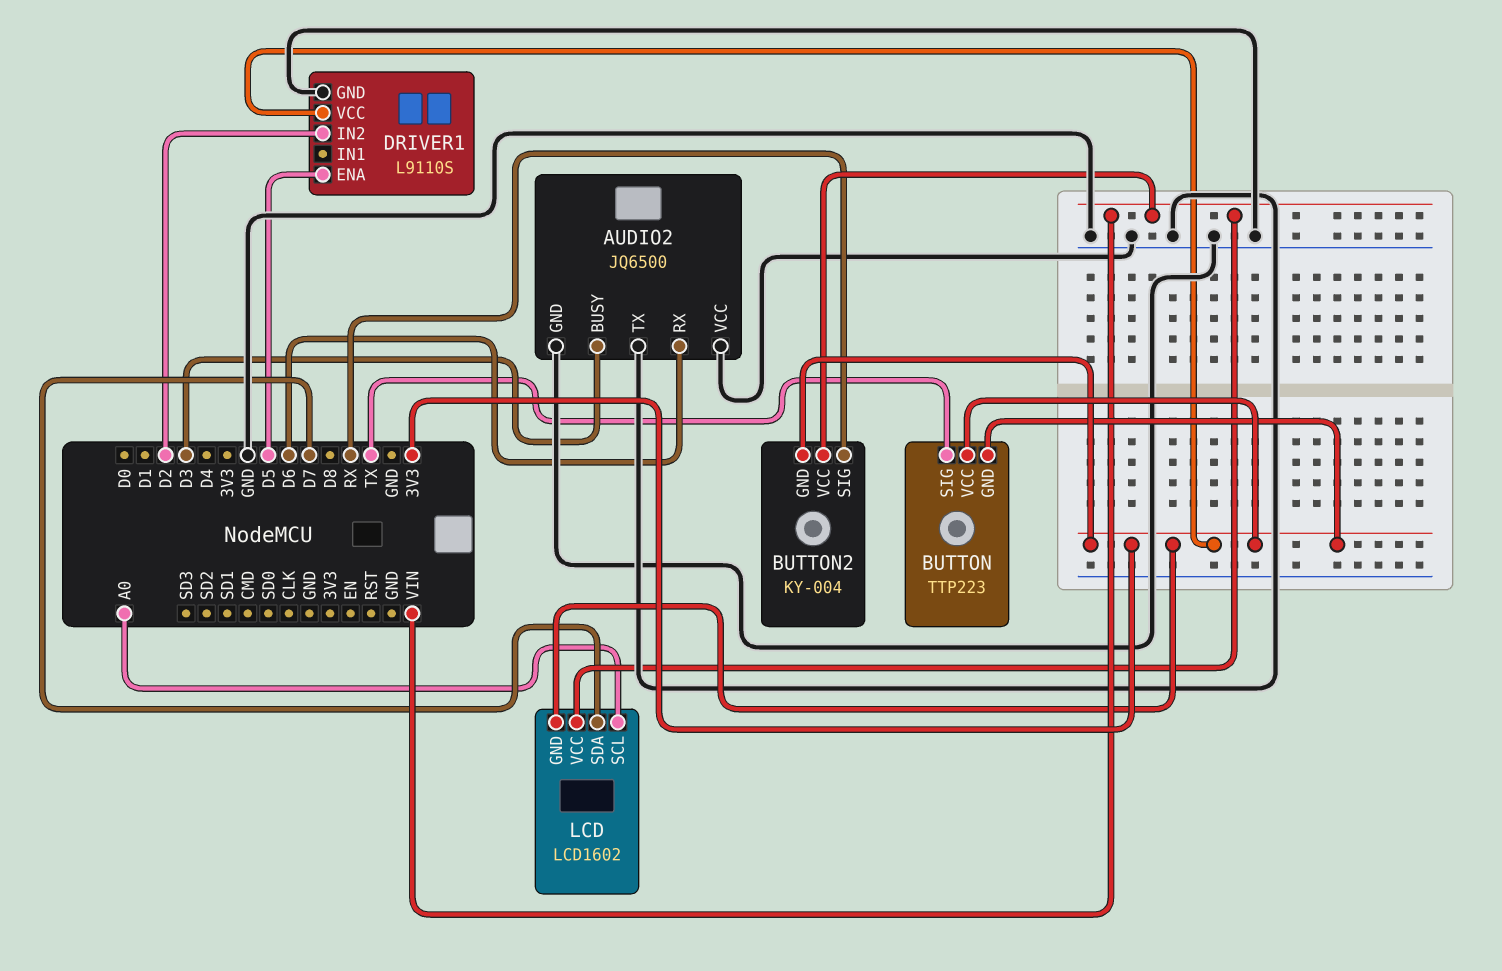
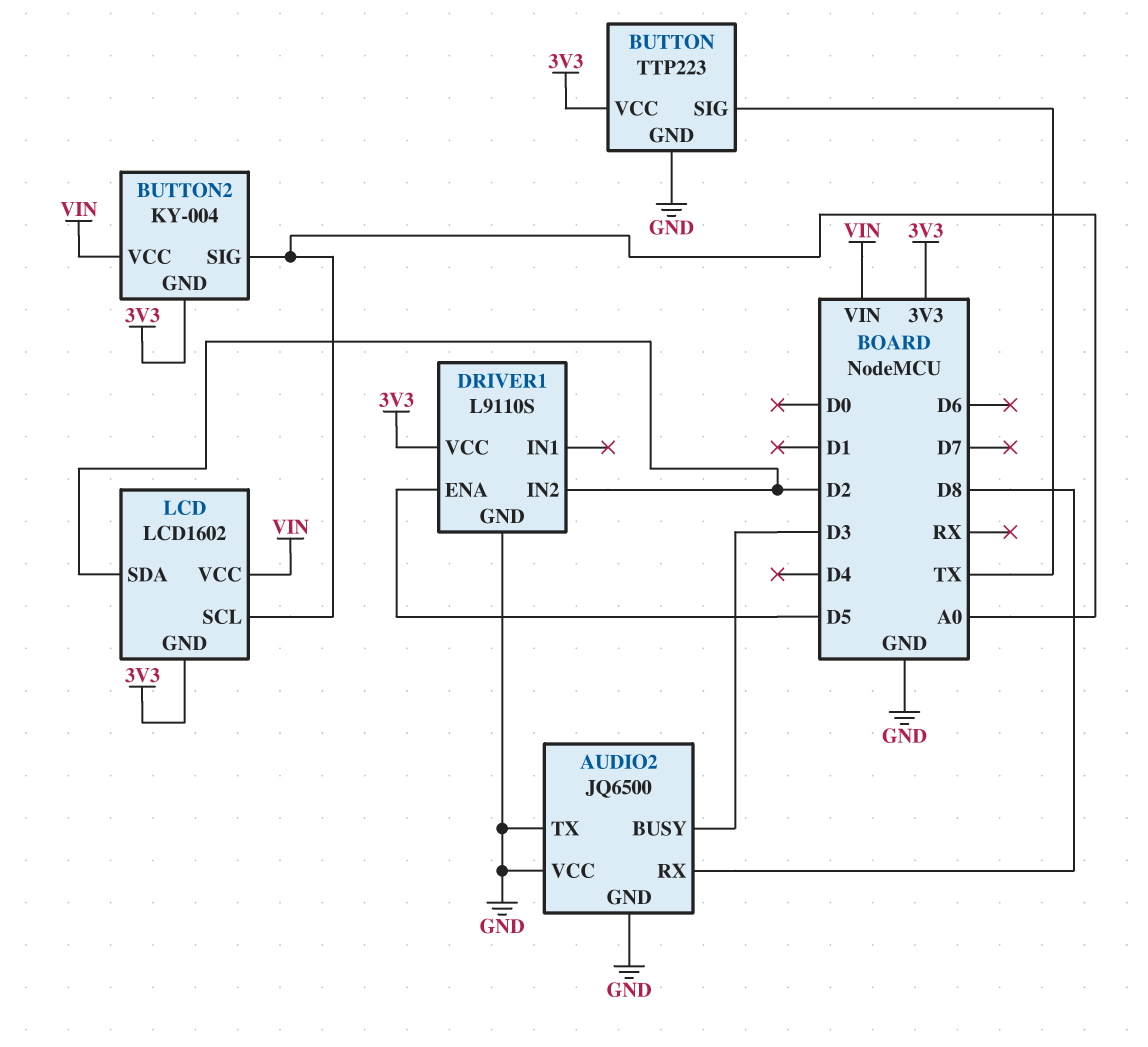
AUDIO2 pin RX: D6 -> D8
BUTTON pin GND: 3V3 -> GND
BUTTON2 pin SIG: RX -> A0
LCD pin SDA: D7 -> D2

